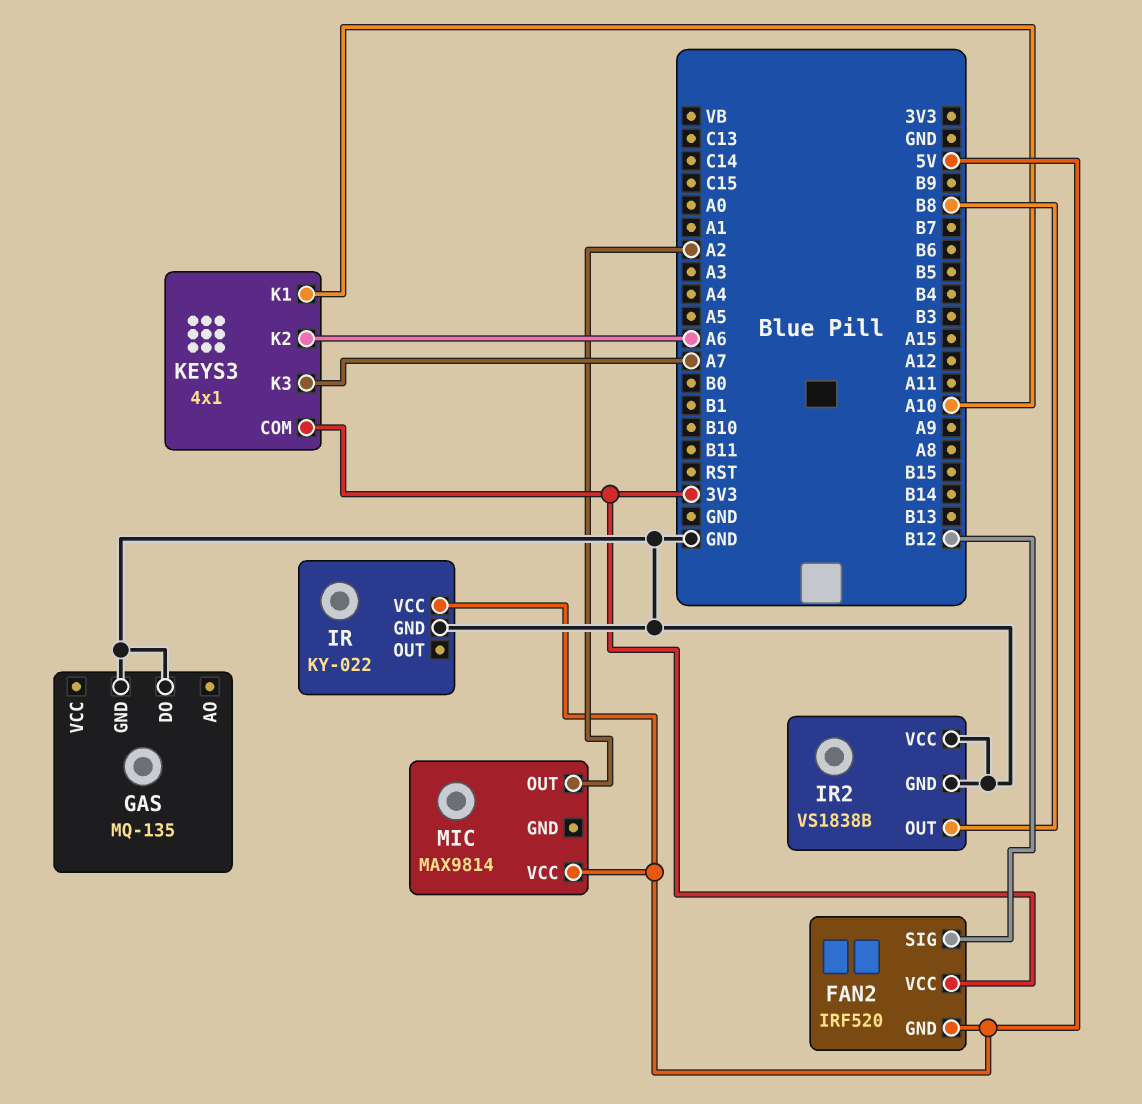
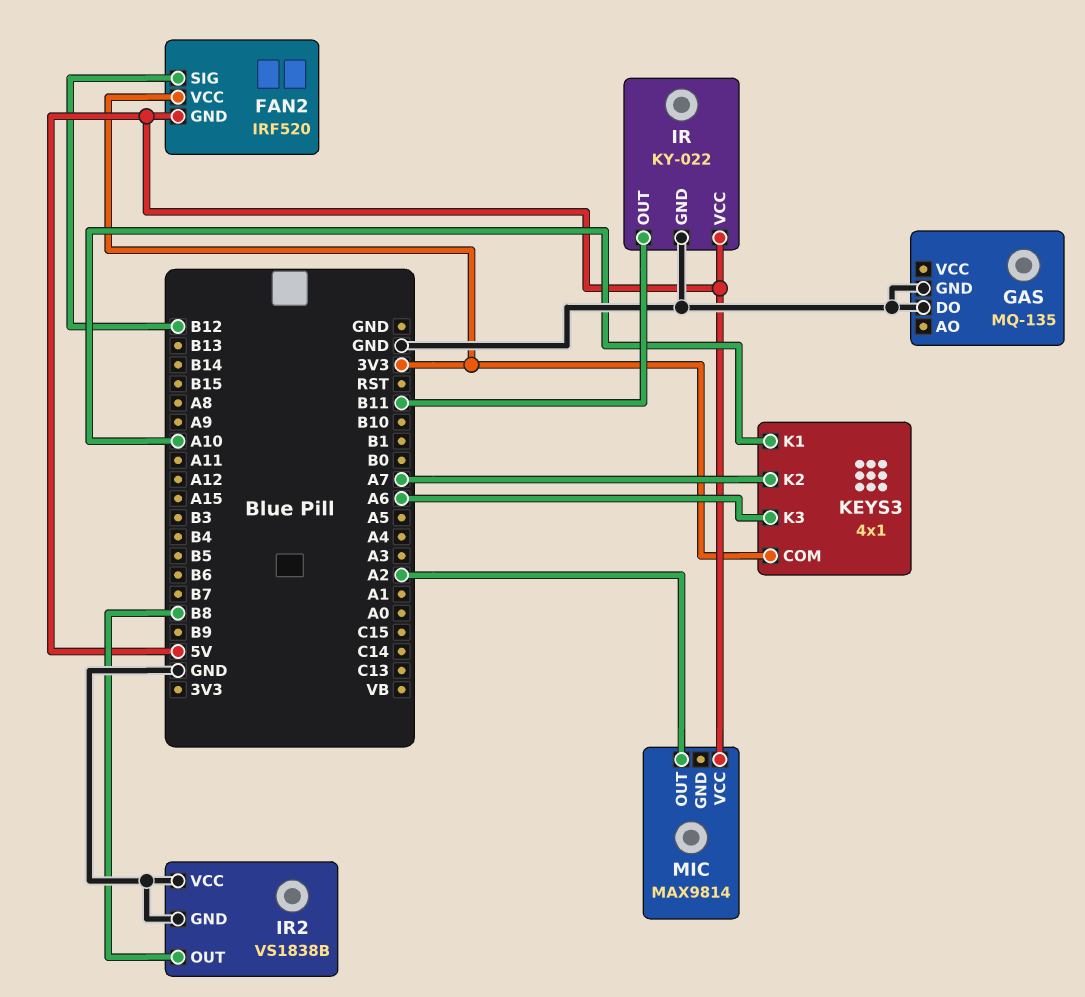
IR pin OUT: none -> B11
KEYS3 pin K2: A6 -> A7
KEYS3 pin K3: A7 -> A6

